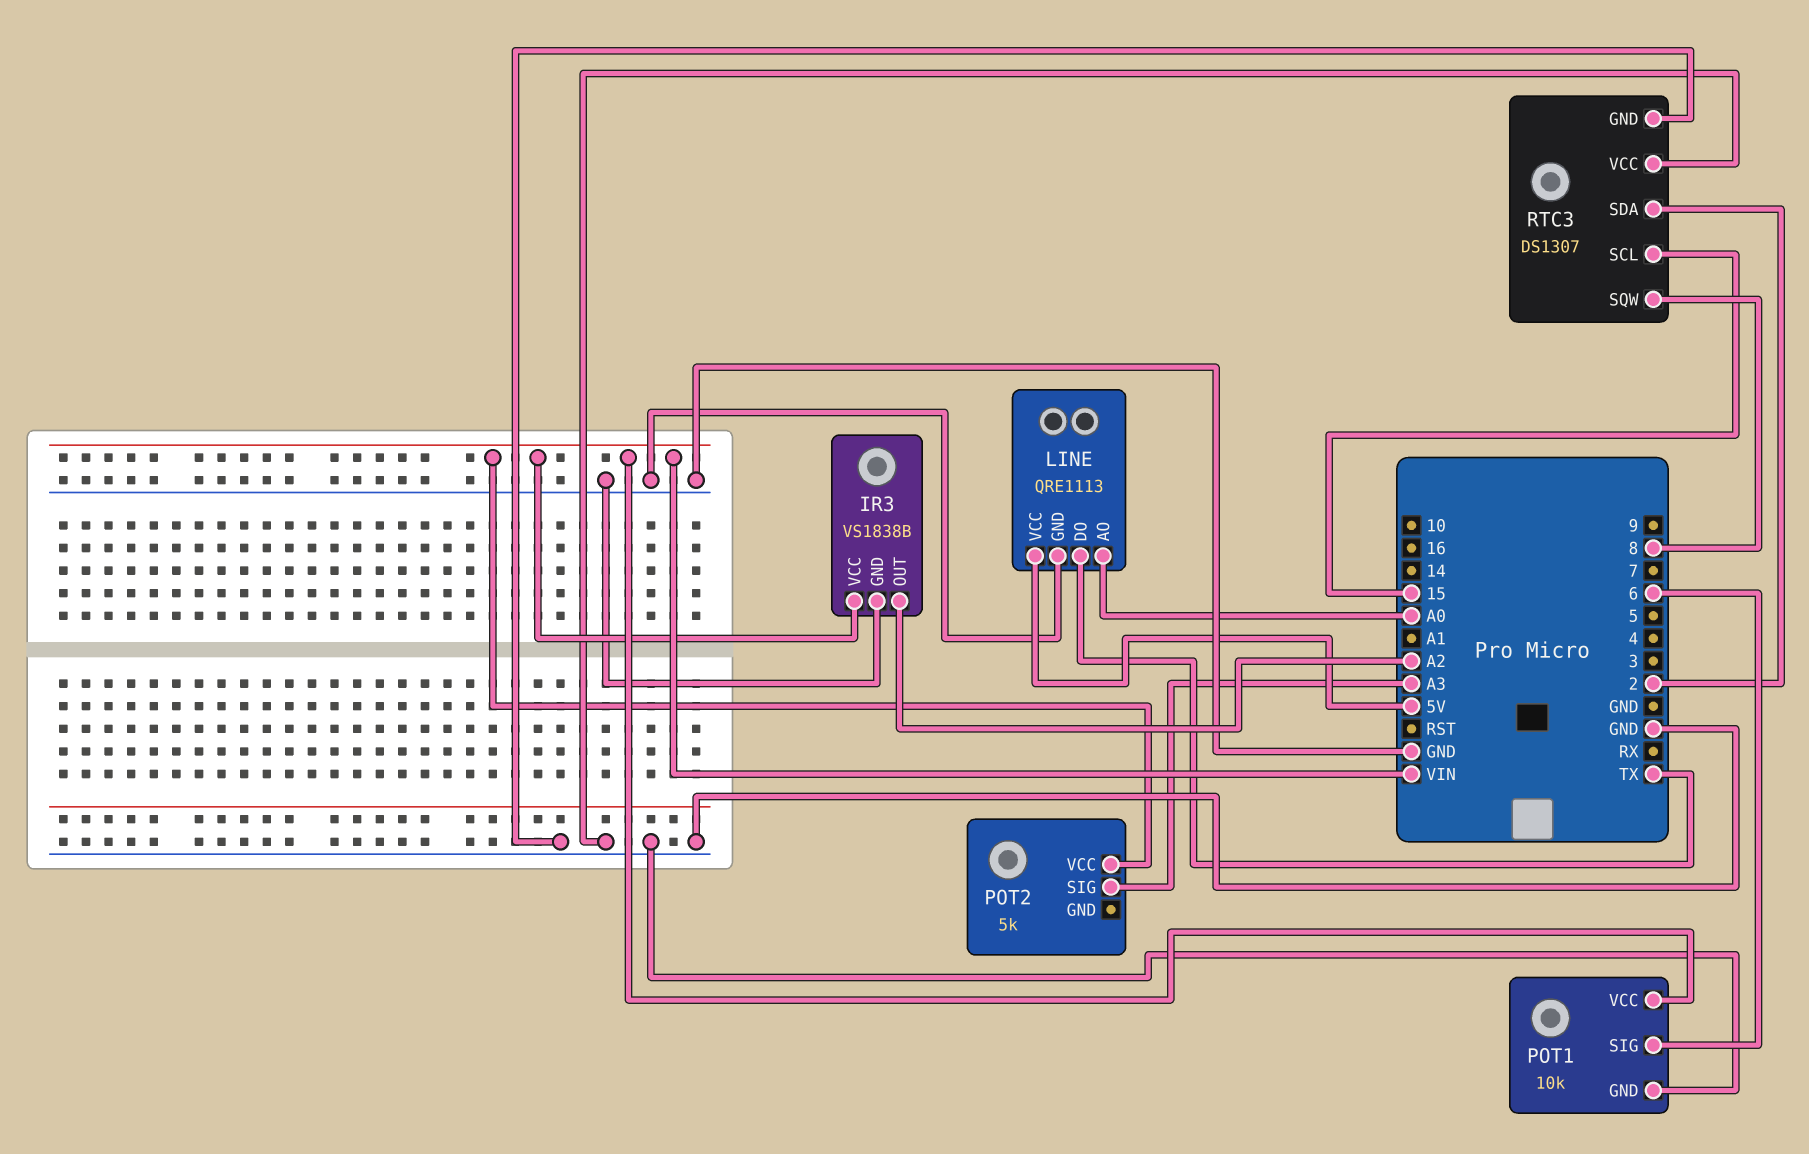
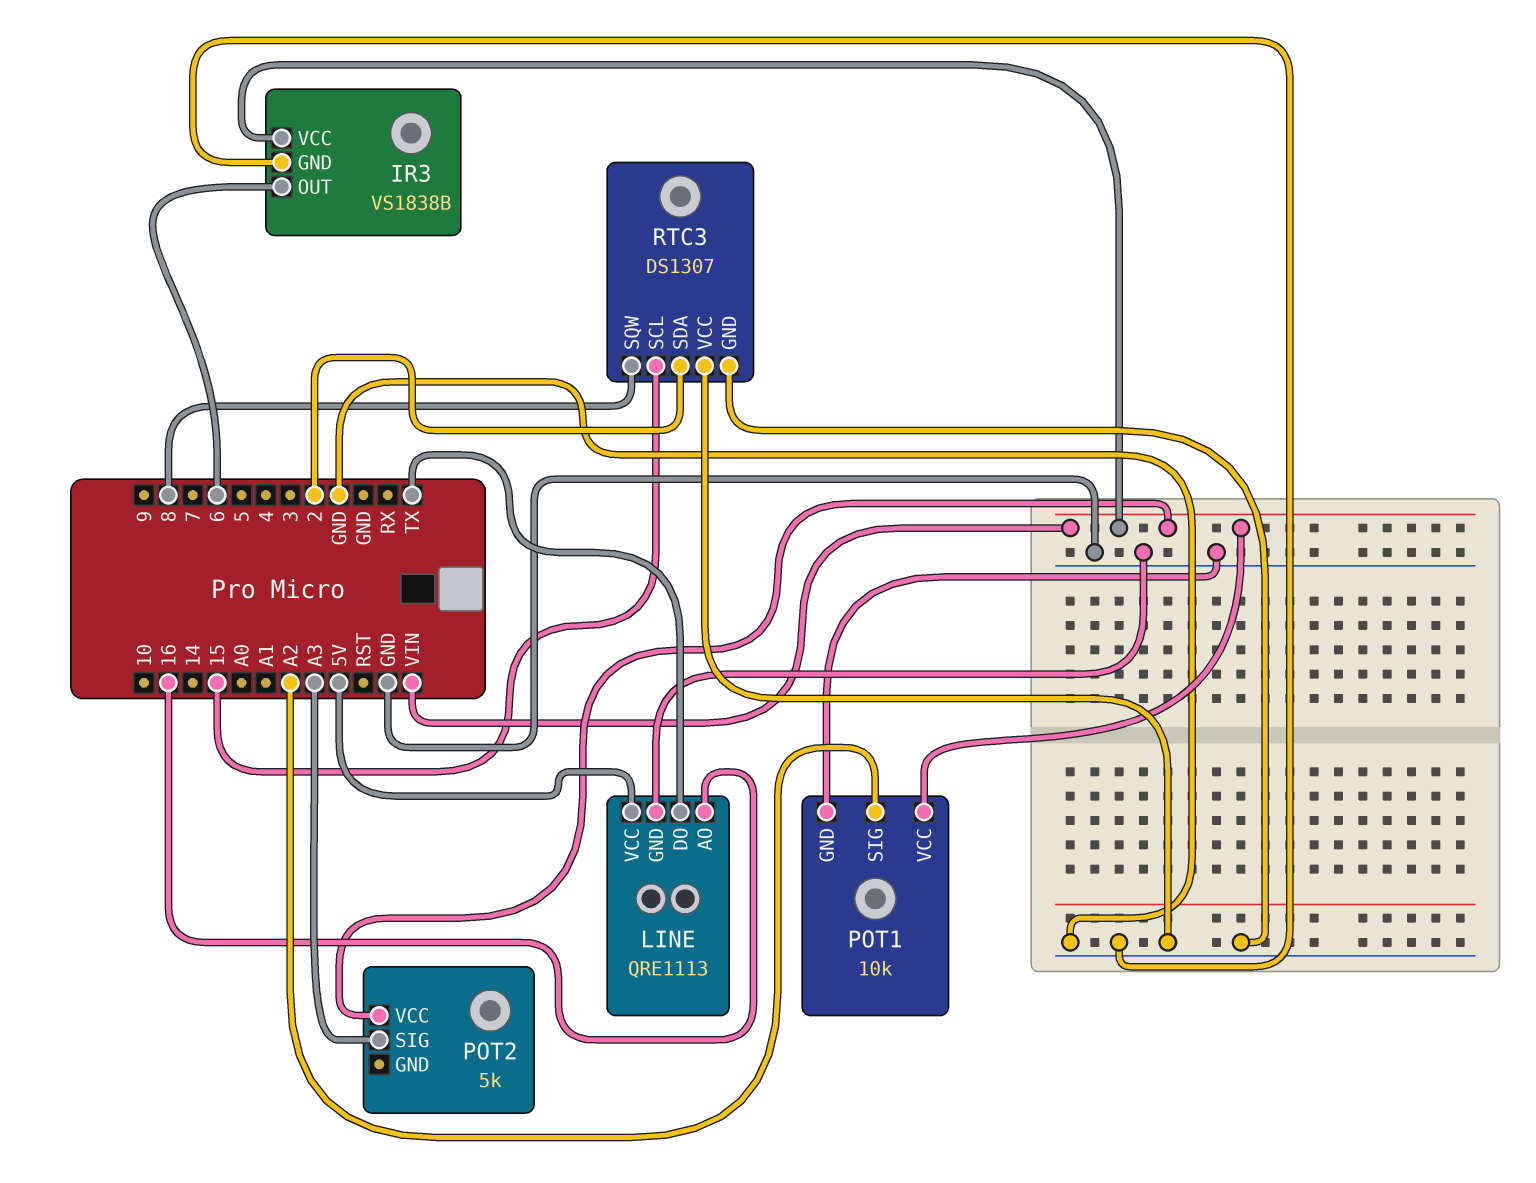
IR3 pin OUT: A2 -> 6
LINE pin AO: A0 -> 16
POT1 pin SIG: 6 -> A2

